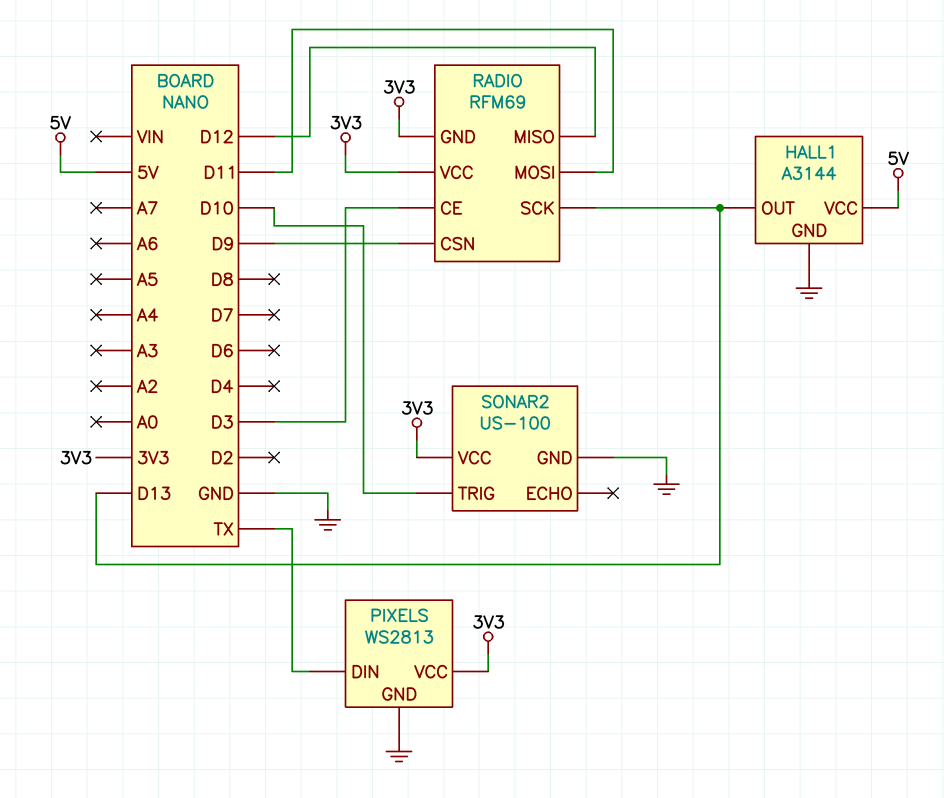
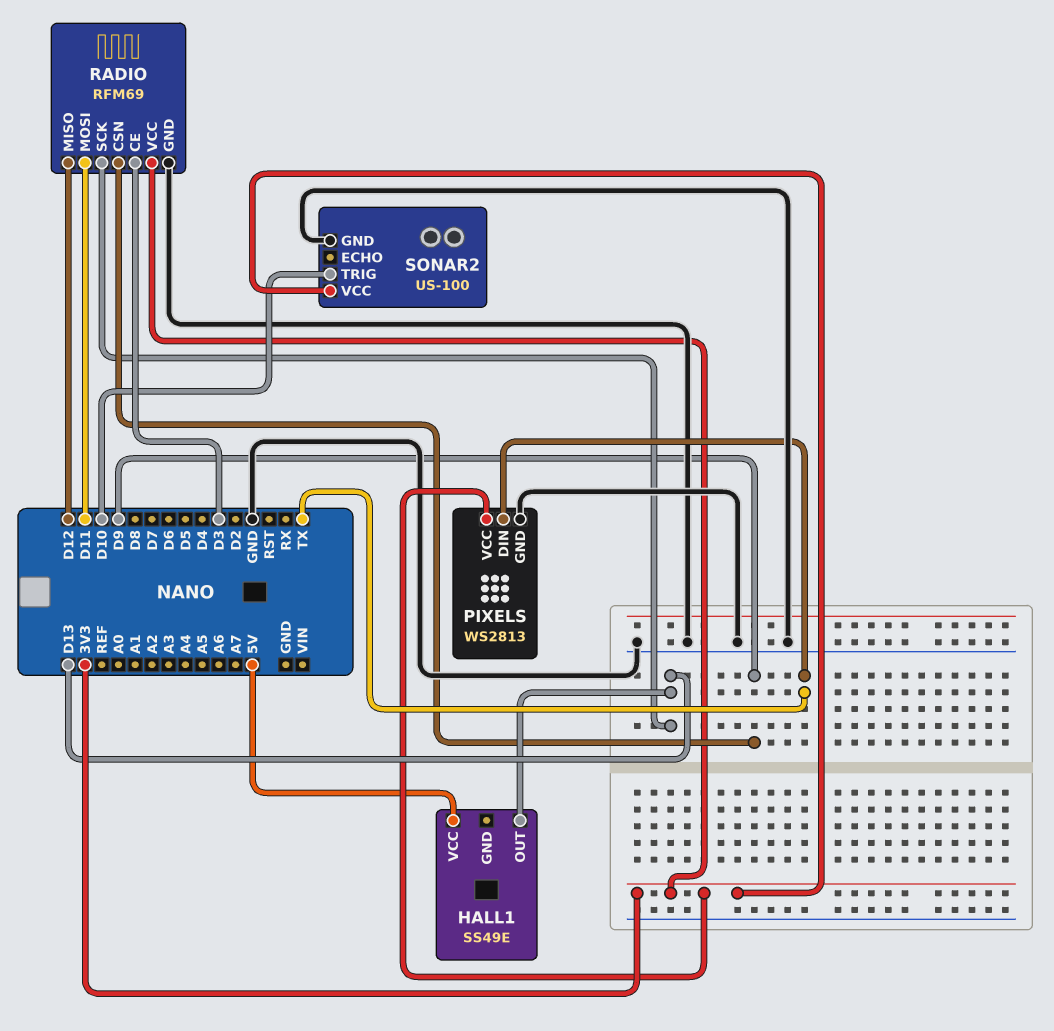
HALL1: A3144 -> SS49E
HALL1 pin GND: GND -> none
RADIO pin GND: 3V3 -> GND

